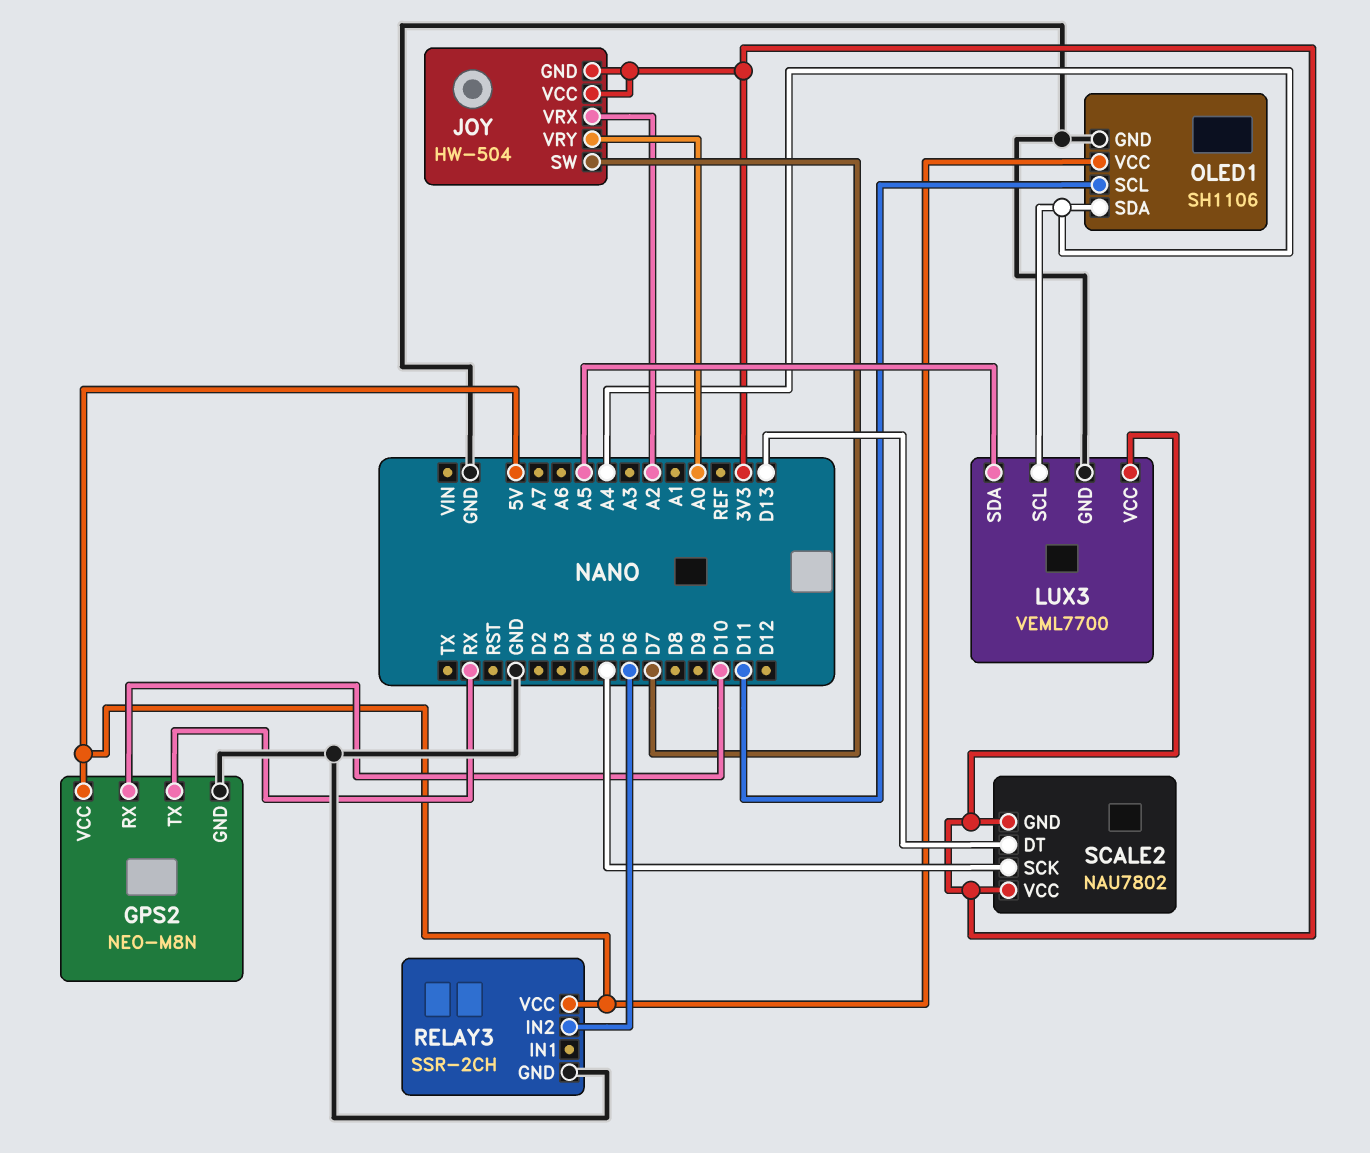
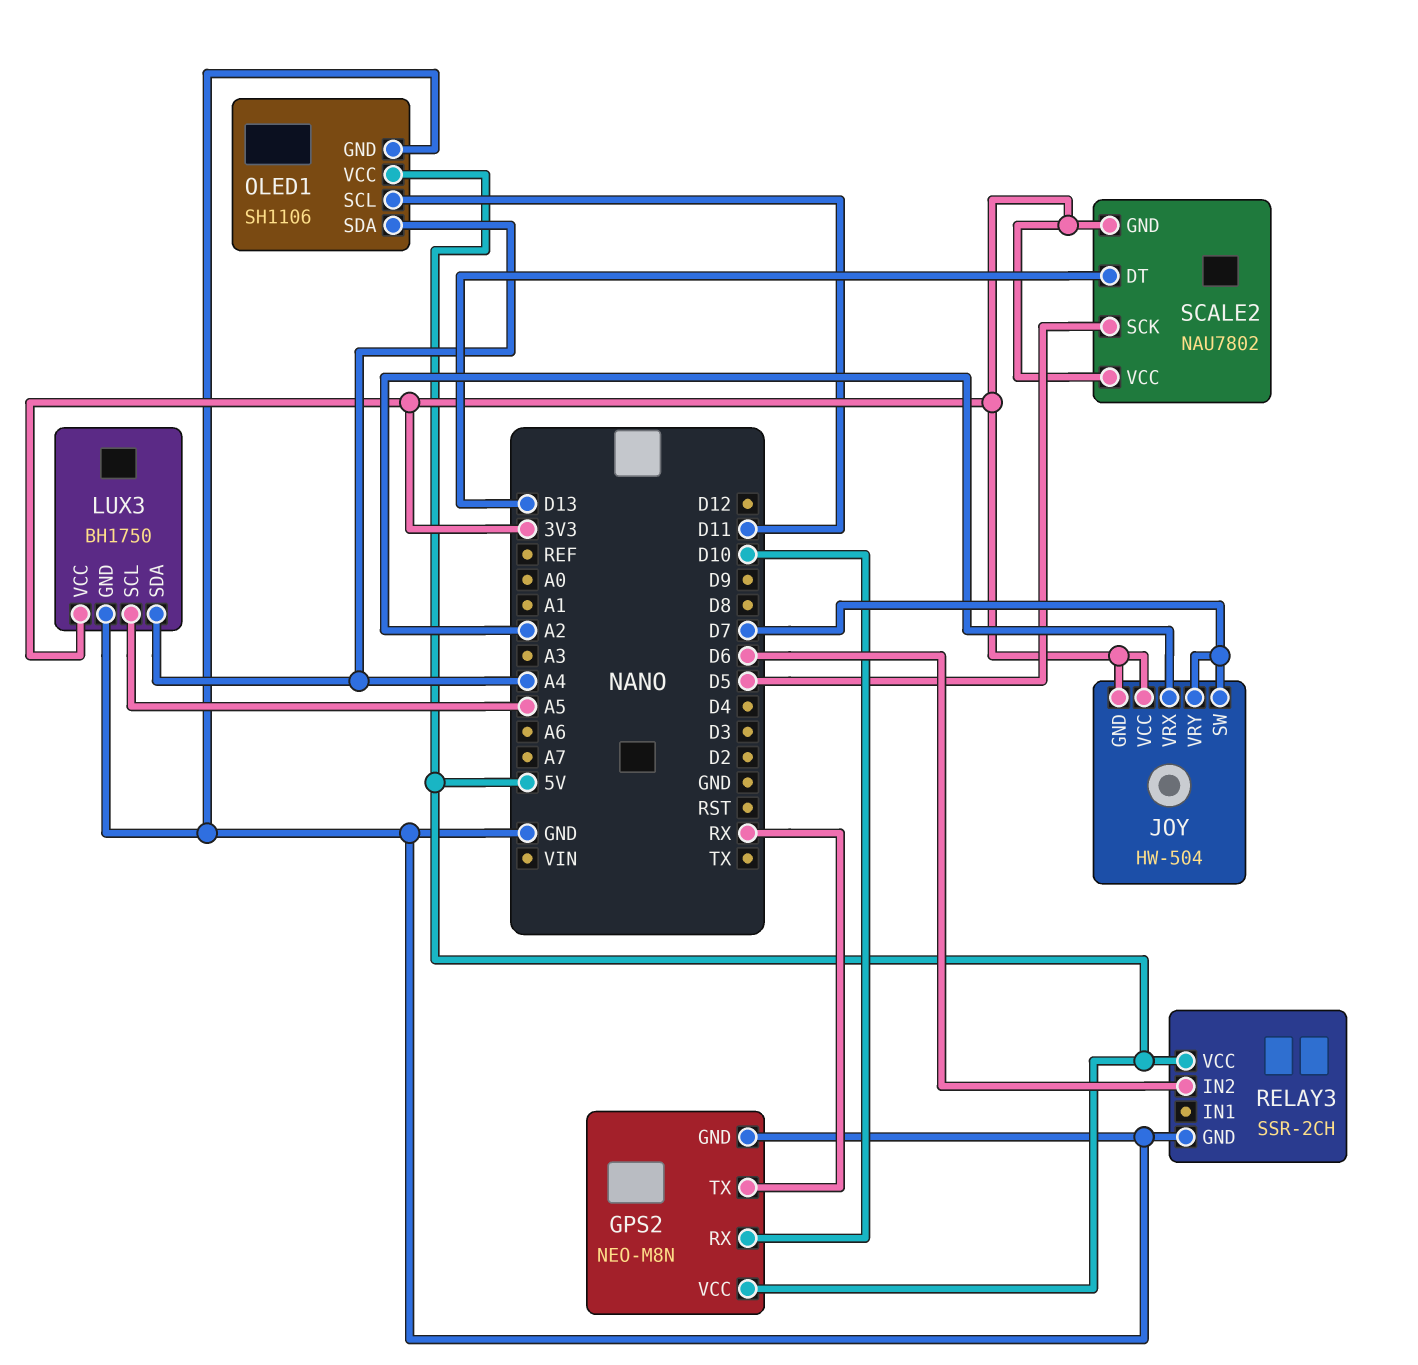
JOY pin VRY: A0 -> D7
LUX3: VEML7700 -> BH1750
LUX3 pin SCL: A4 -> A5
LUX3 pin SDA: A5 -> A4

